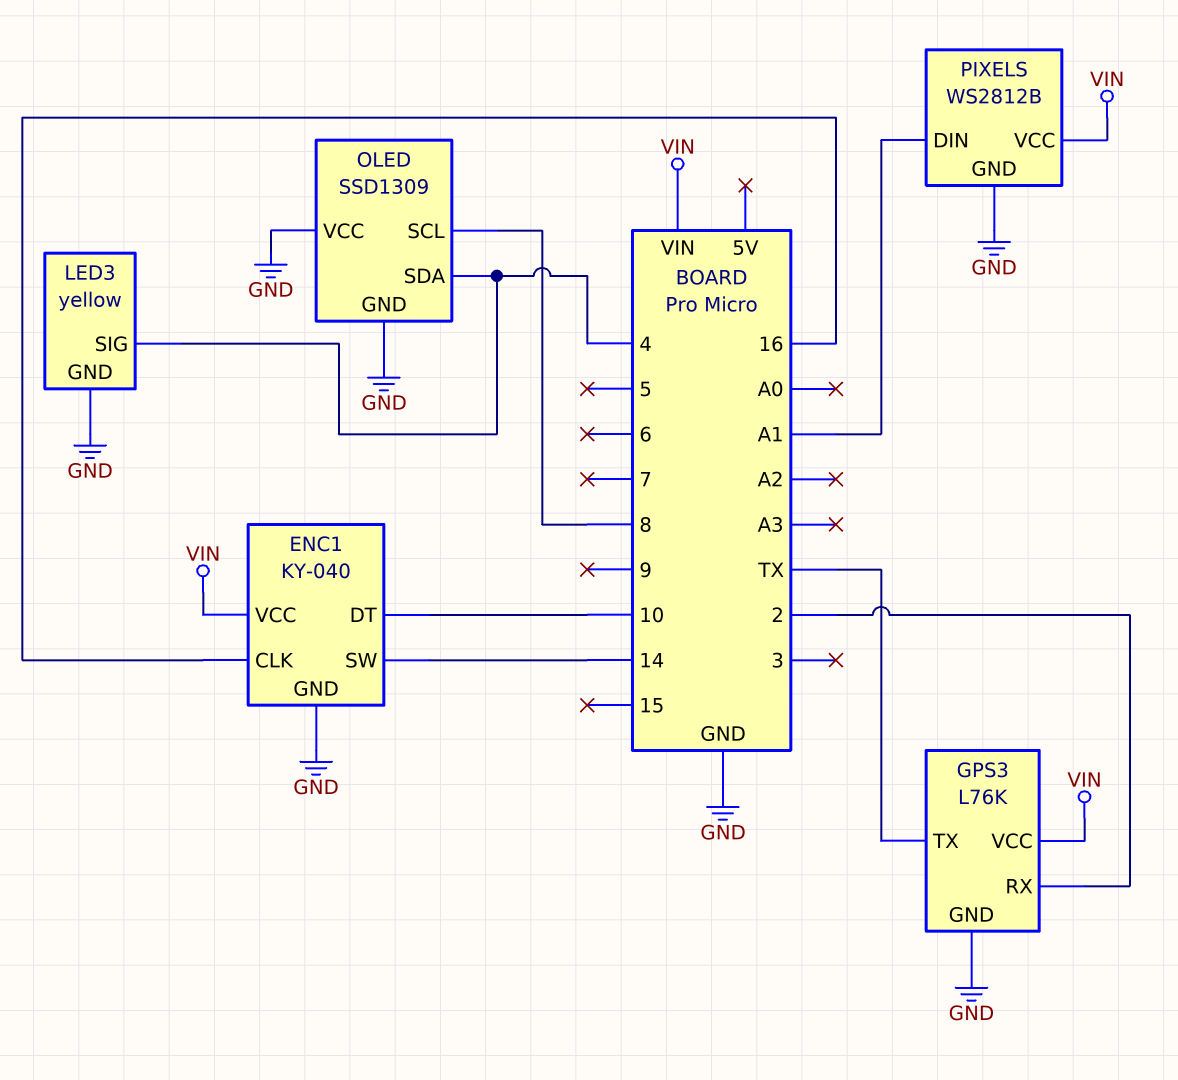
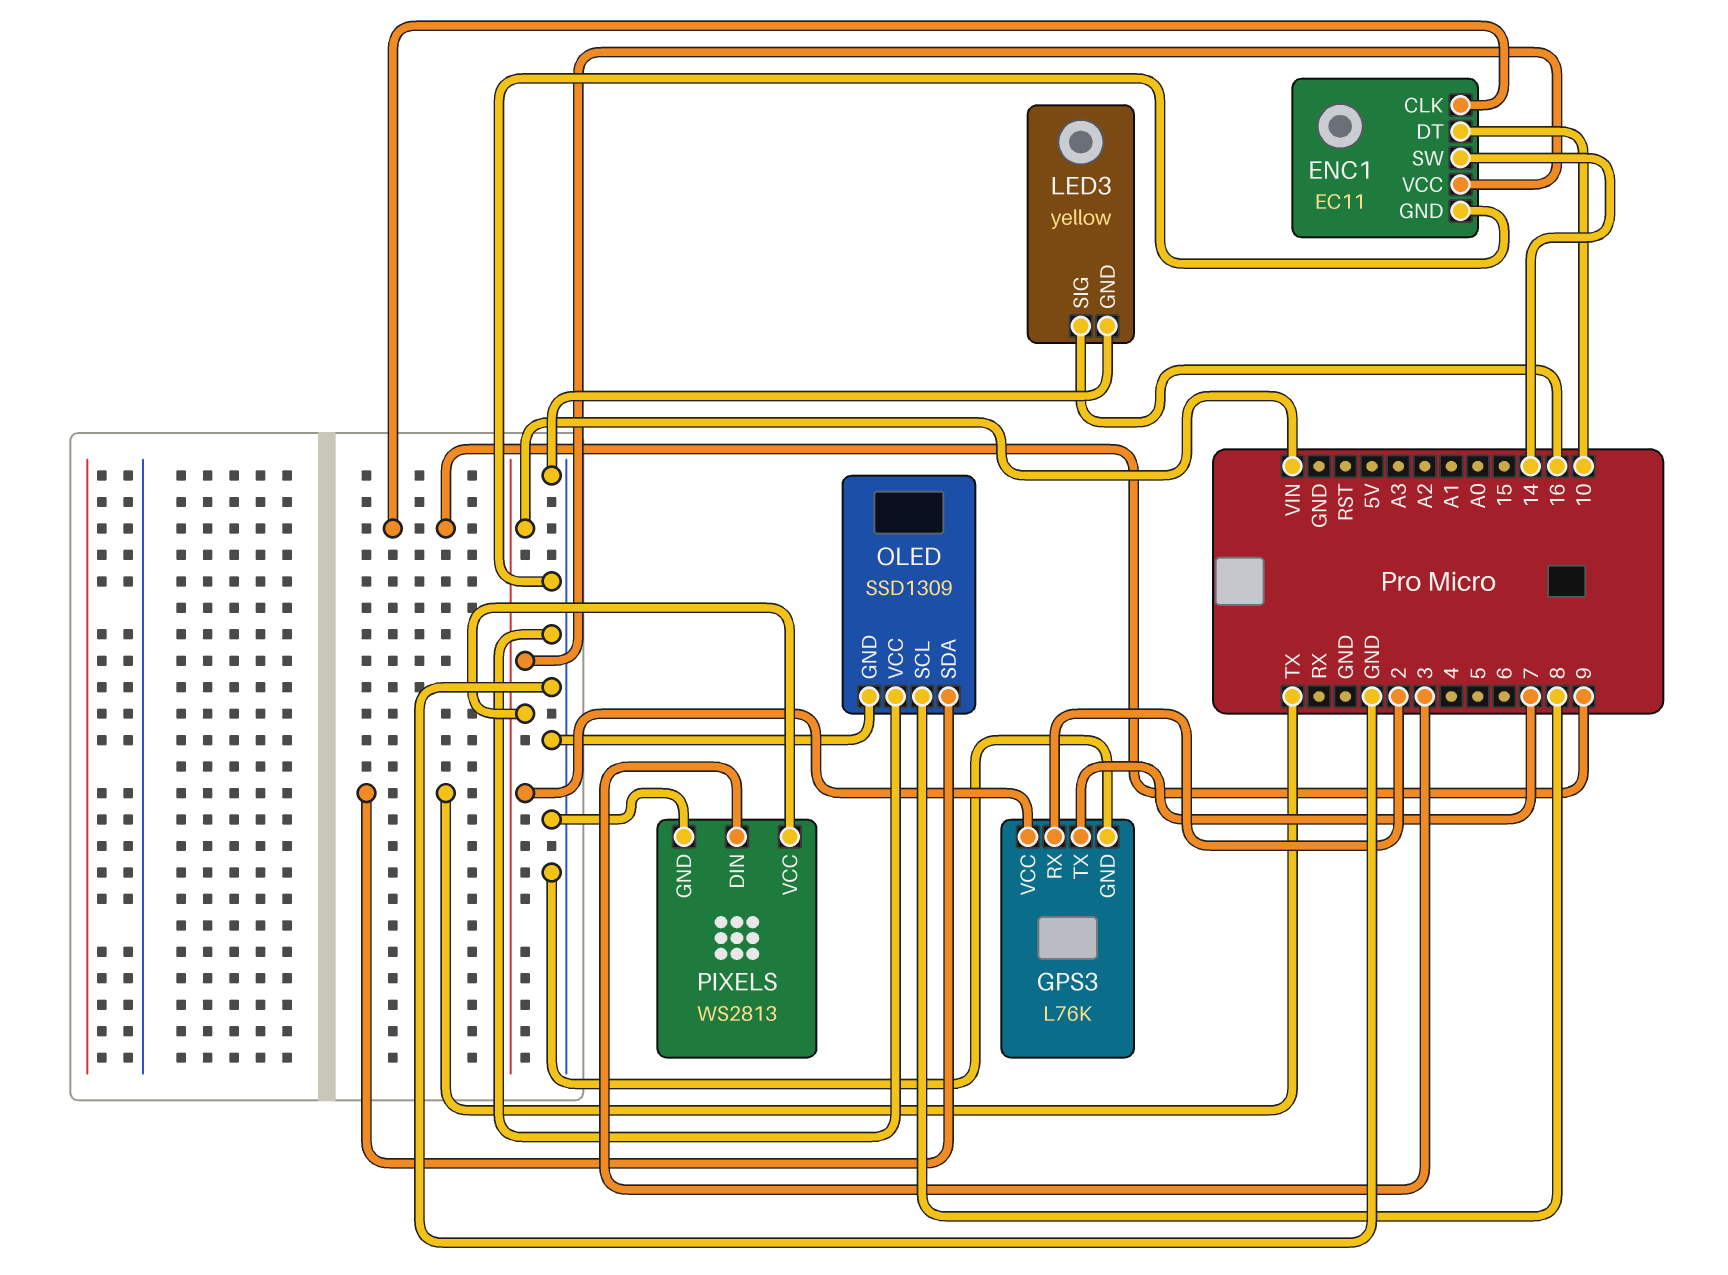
ENC1: KY-040 -> EC11
ENC1 pin CLK: 16 -> 9
GPS3 pin TX: TX -> 7
LED3 pin SIG: 4 -> 16
OLED pin SDA: 4 -> TX
PIXELS: WS2812B -> WS2813
PIXELS pin DIN: A1 -> 3

